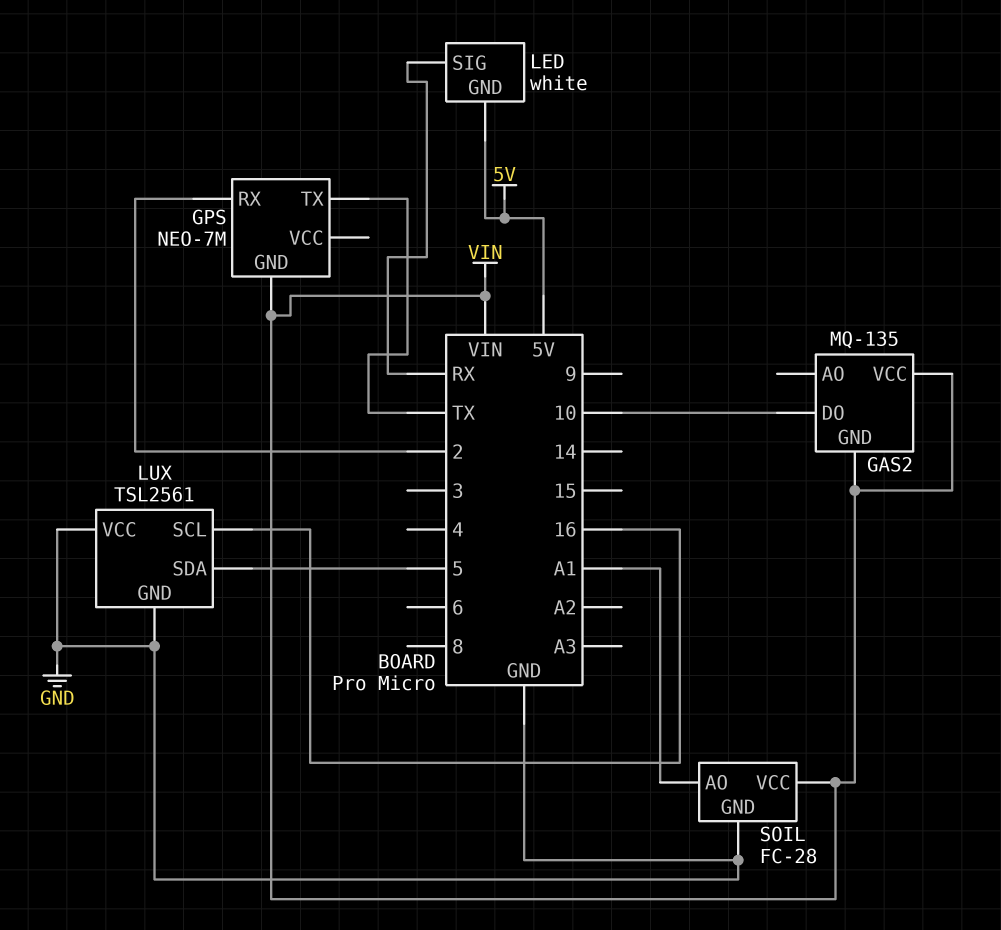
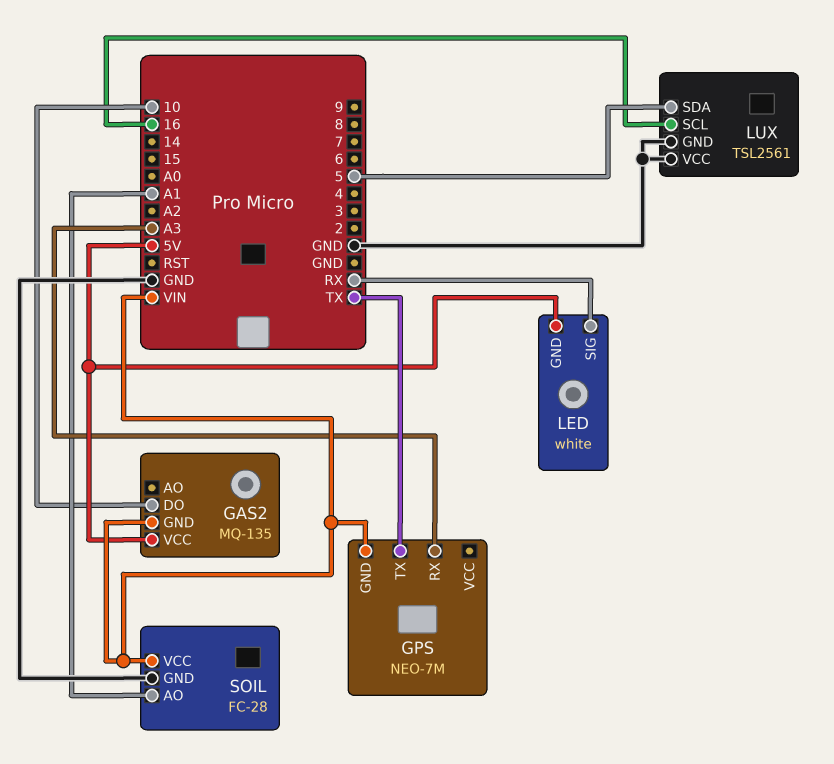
GAS2 pin VCC: VIN -> 5V
GPS pin RX: 2 -> A3

